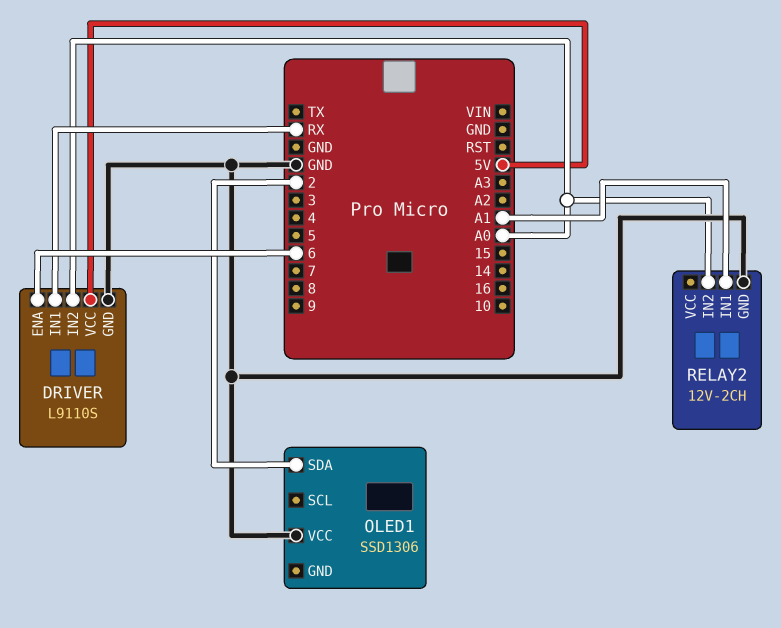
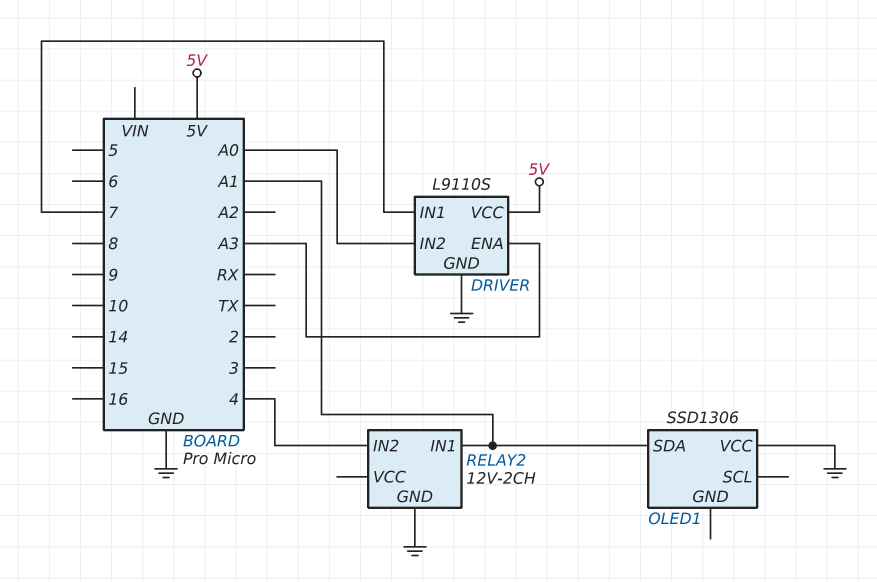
DRIVER pin ENA: 6 -> A3
DRIVER pin IN1: RX -> 7
OLED1 pin SDA: 2 -> A1
RELAY2 pin IN2: A0 -> 4

